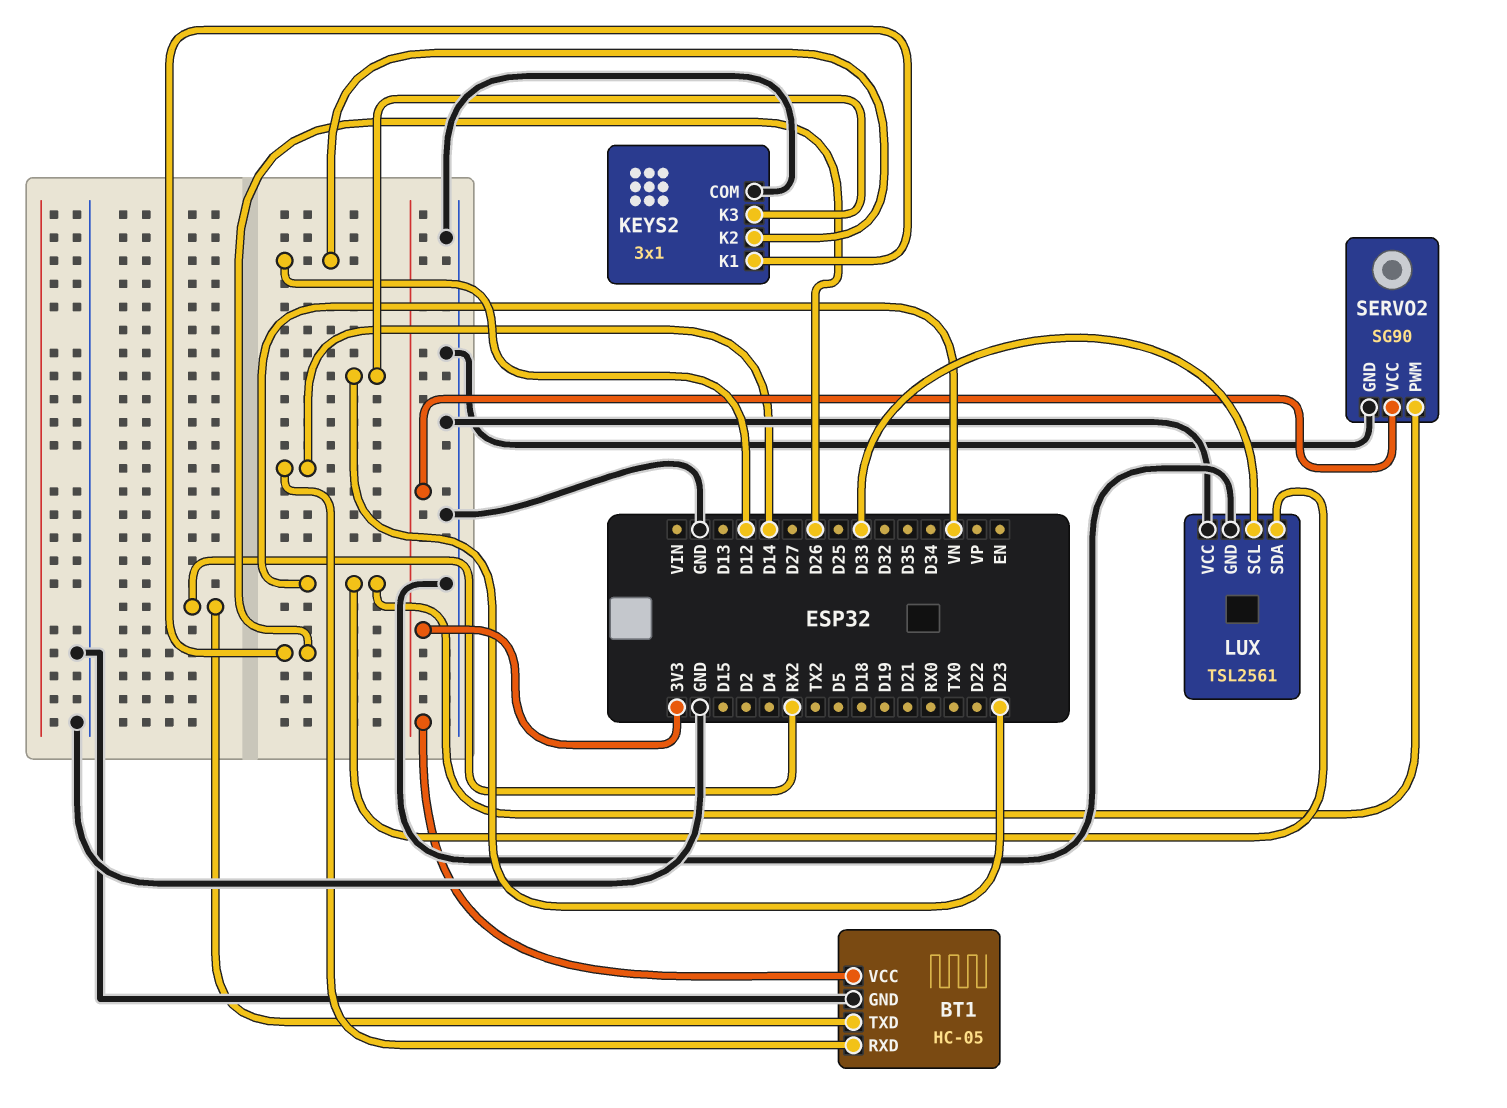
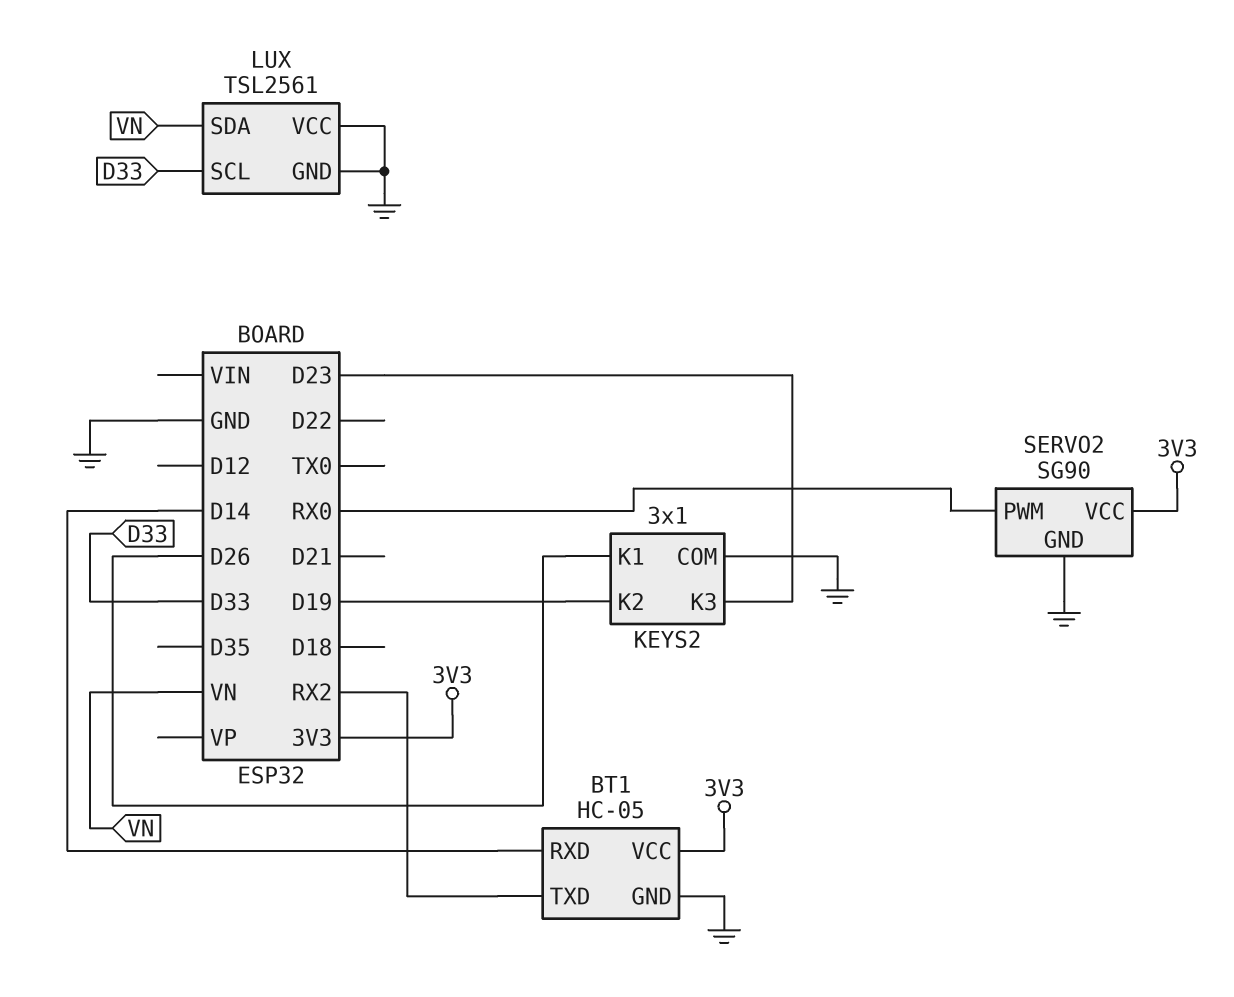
KEYS2 pin K2: D12 -> D19
SERVO2 pin PWM: VN -> RX0

